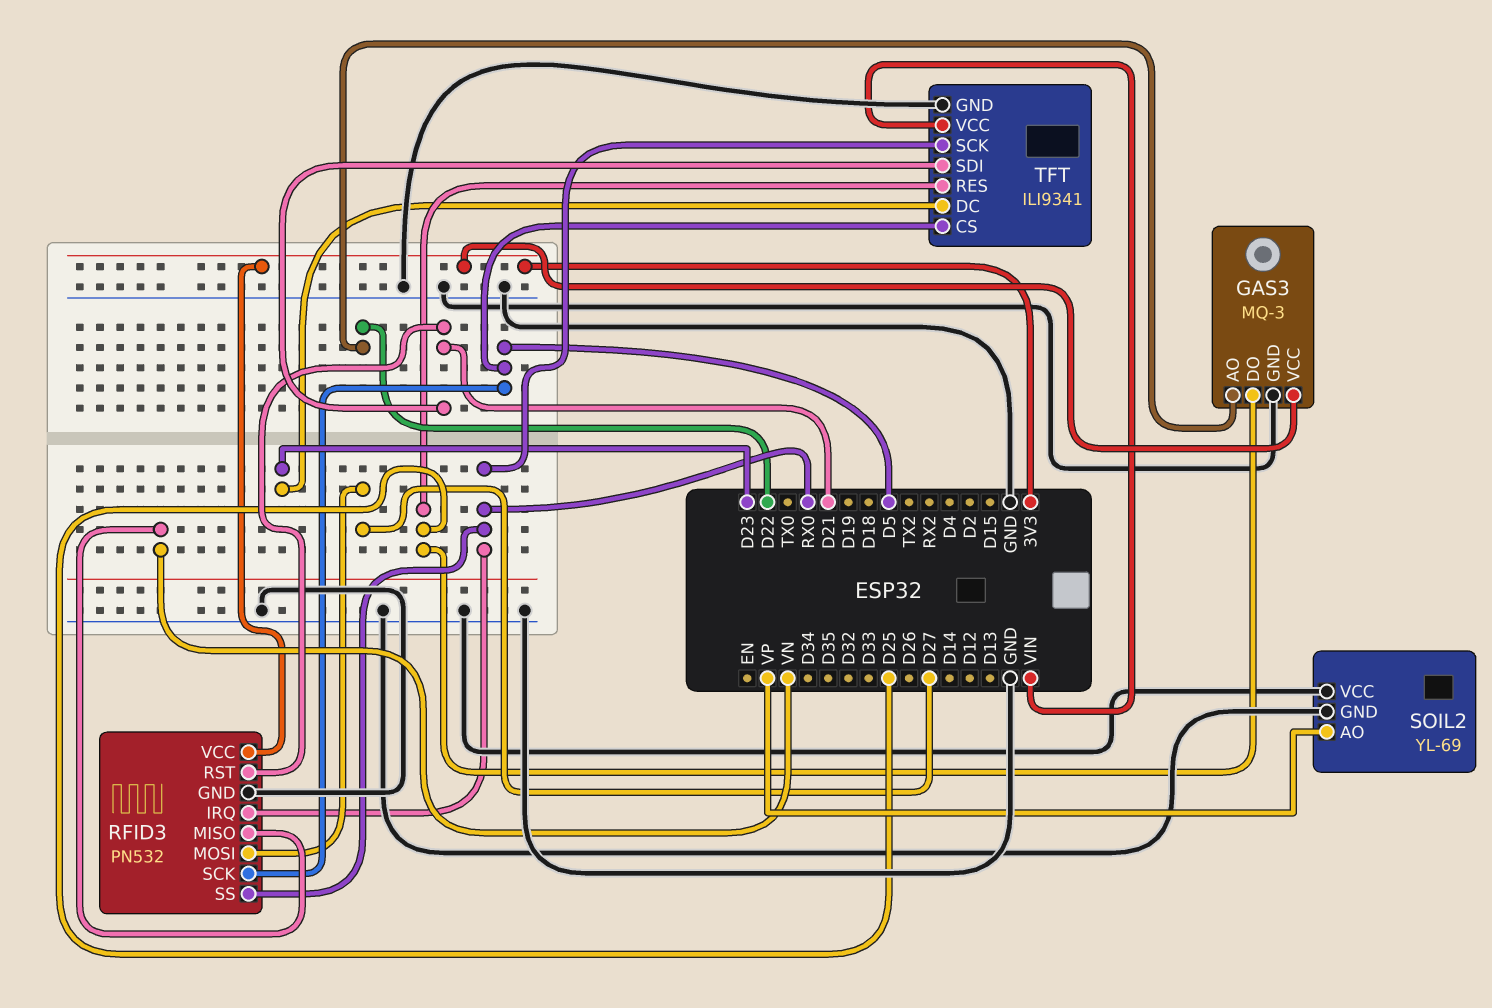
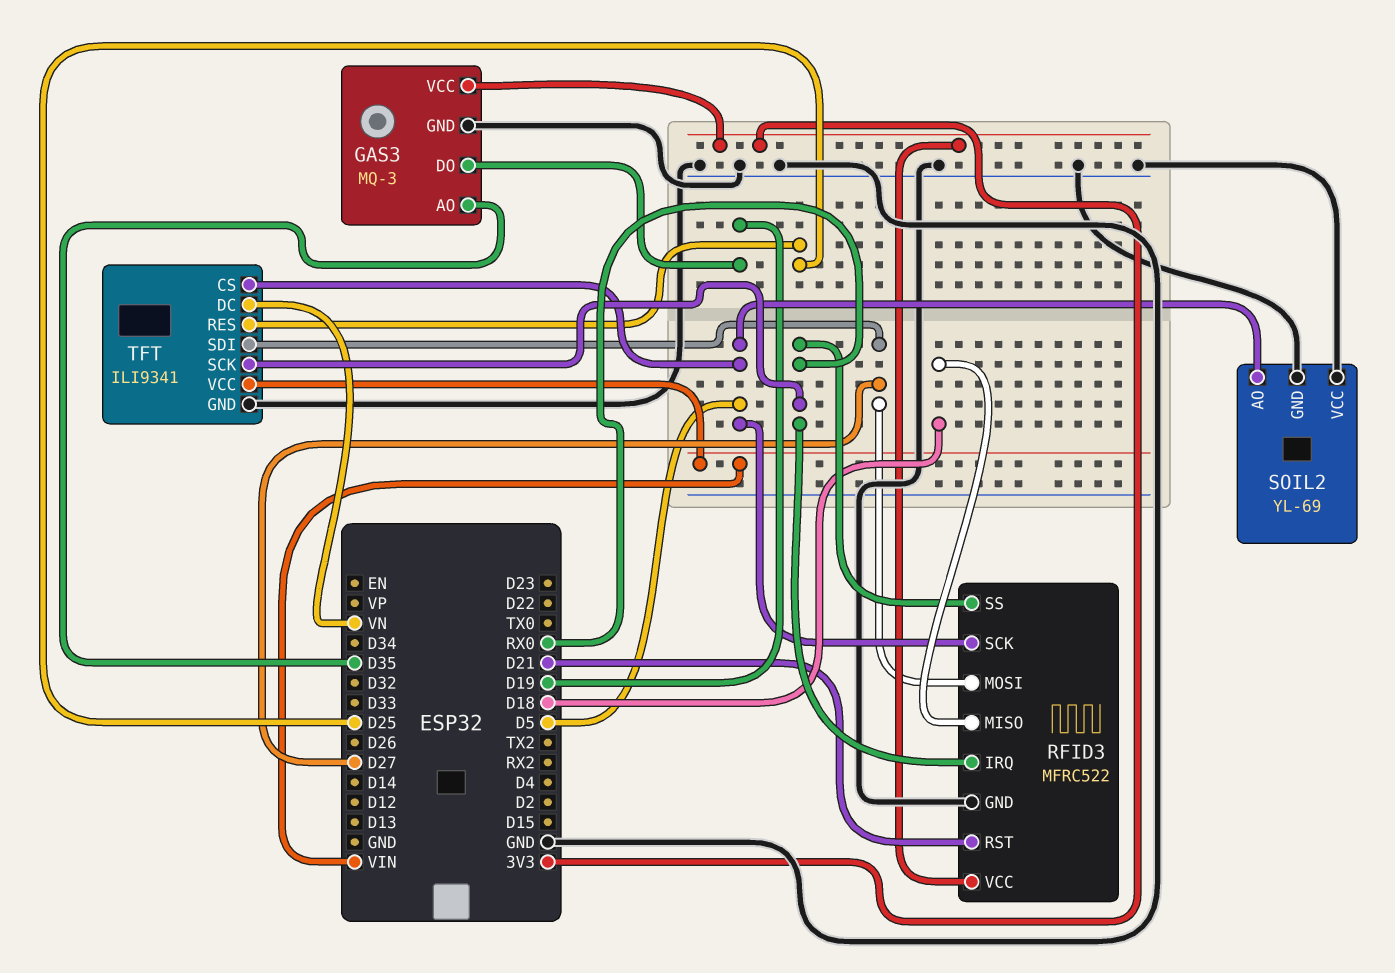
GAS3 pin AO: D22 -> D35
GAS3 pin DO: D25 -> D19
RFID3: PN532 -> MFRC522
RFID3 pin MISO: VN -> D18
SOIL2 pin AO: VP -> D5
TFT pin DC: D23 -> VN
TFT pin SDI: D21 -> D27

